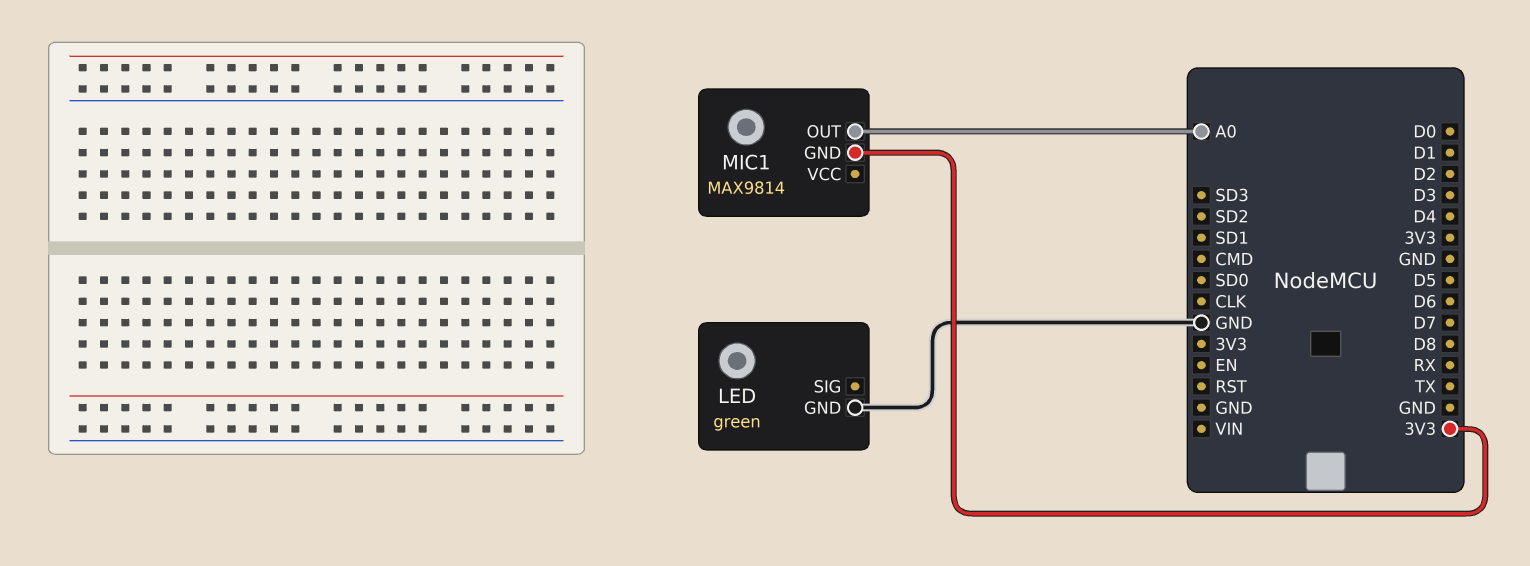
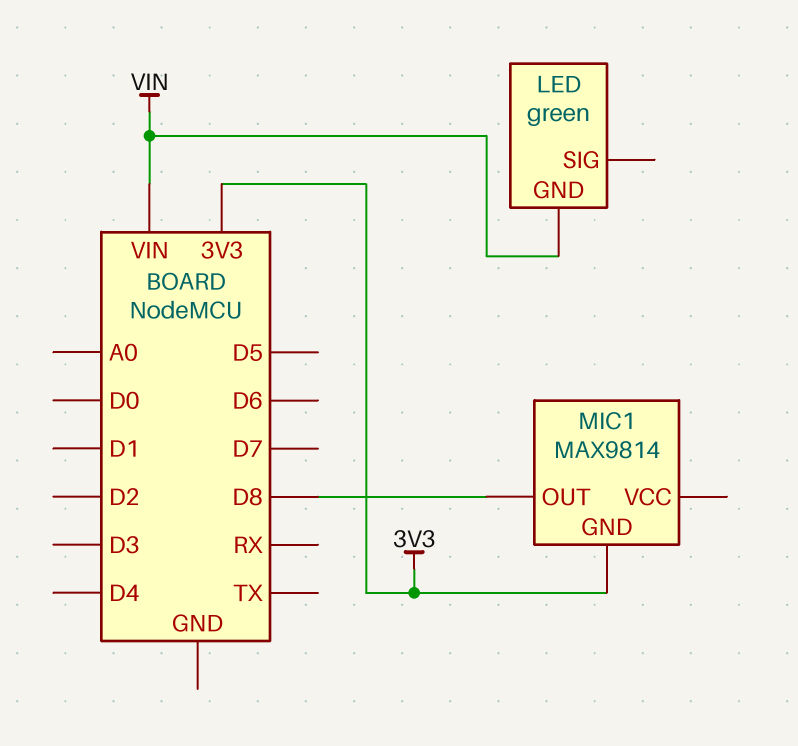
LED pin GND: GND -> VIN
MIC1 pin OUT: A0 -> D8

